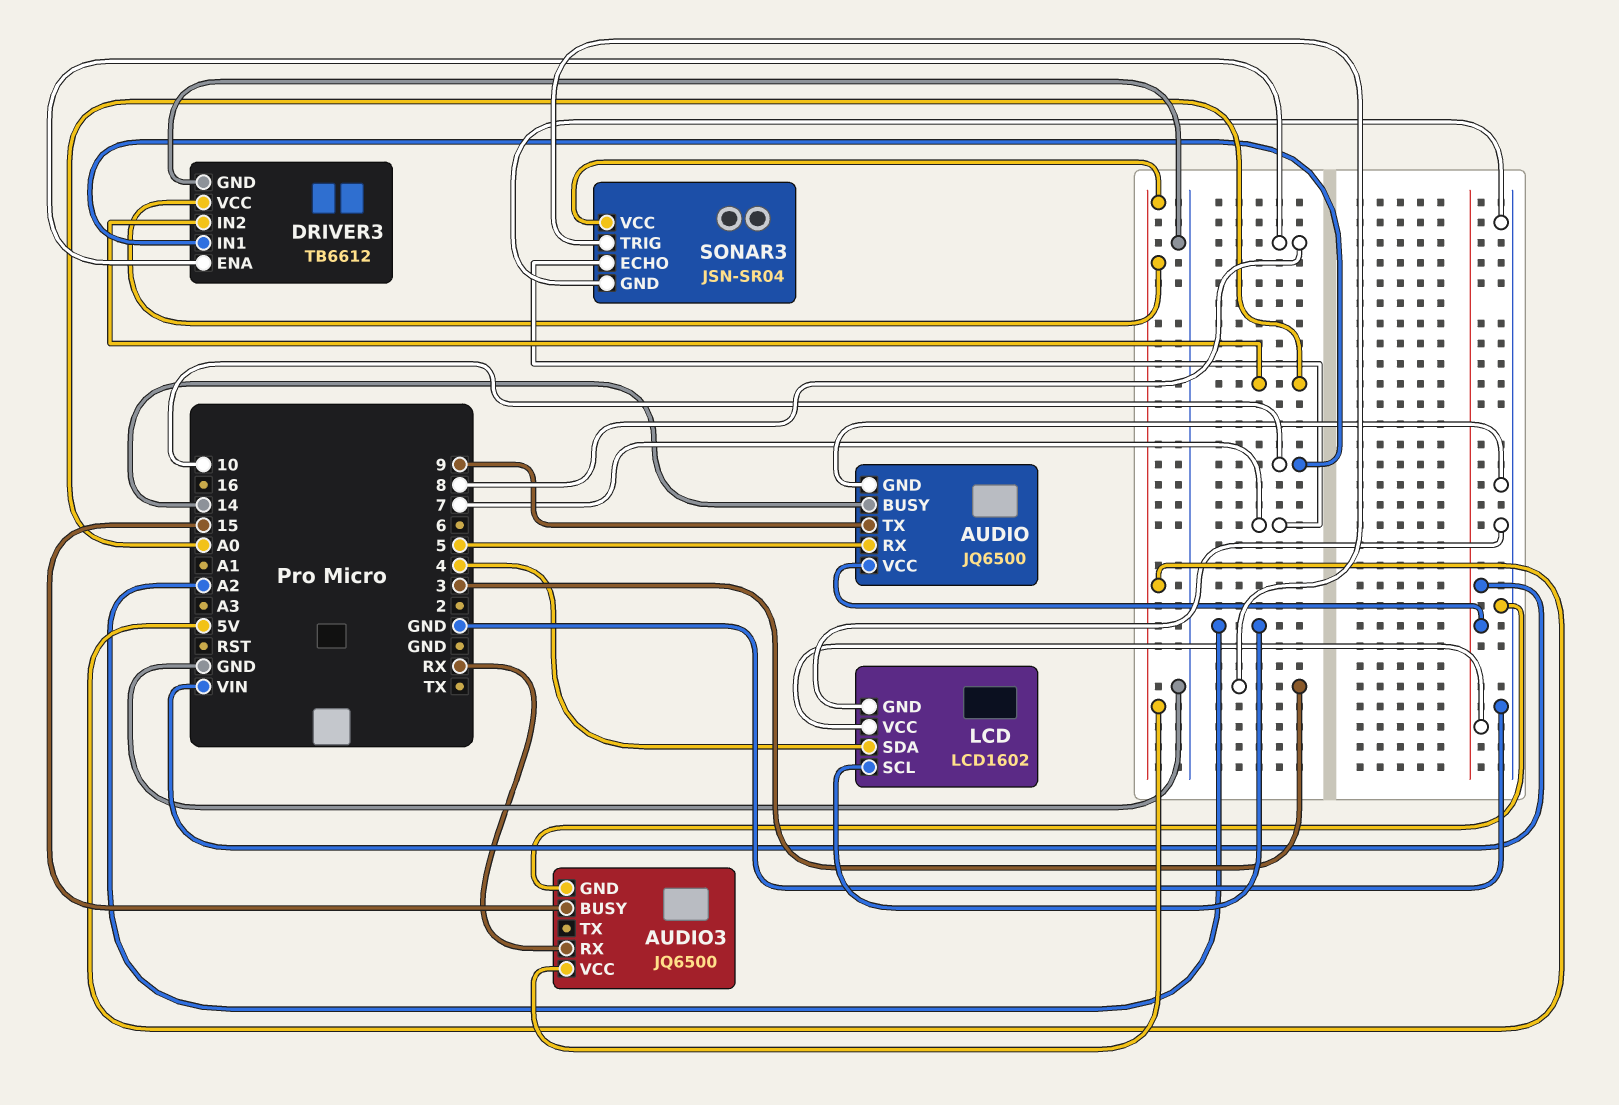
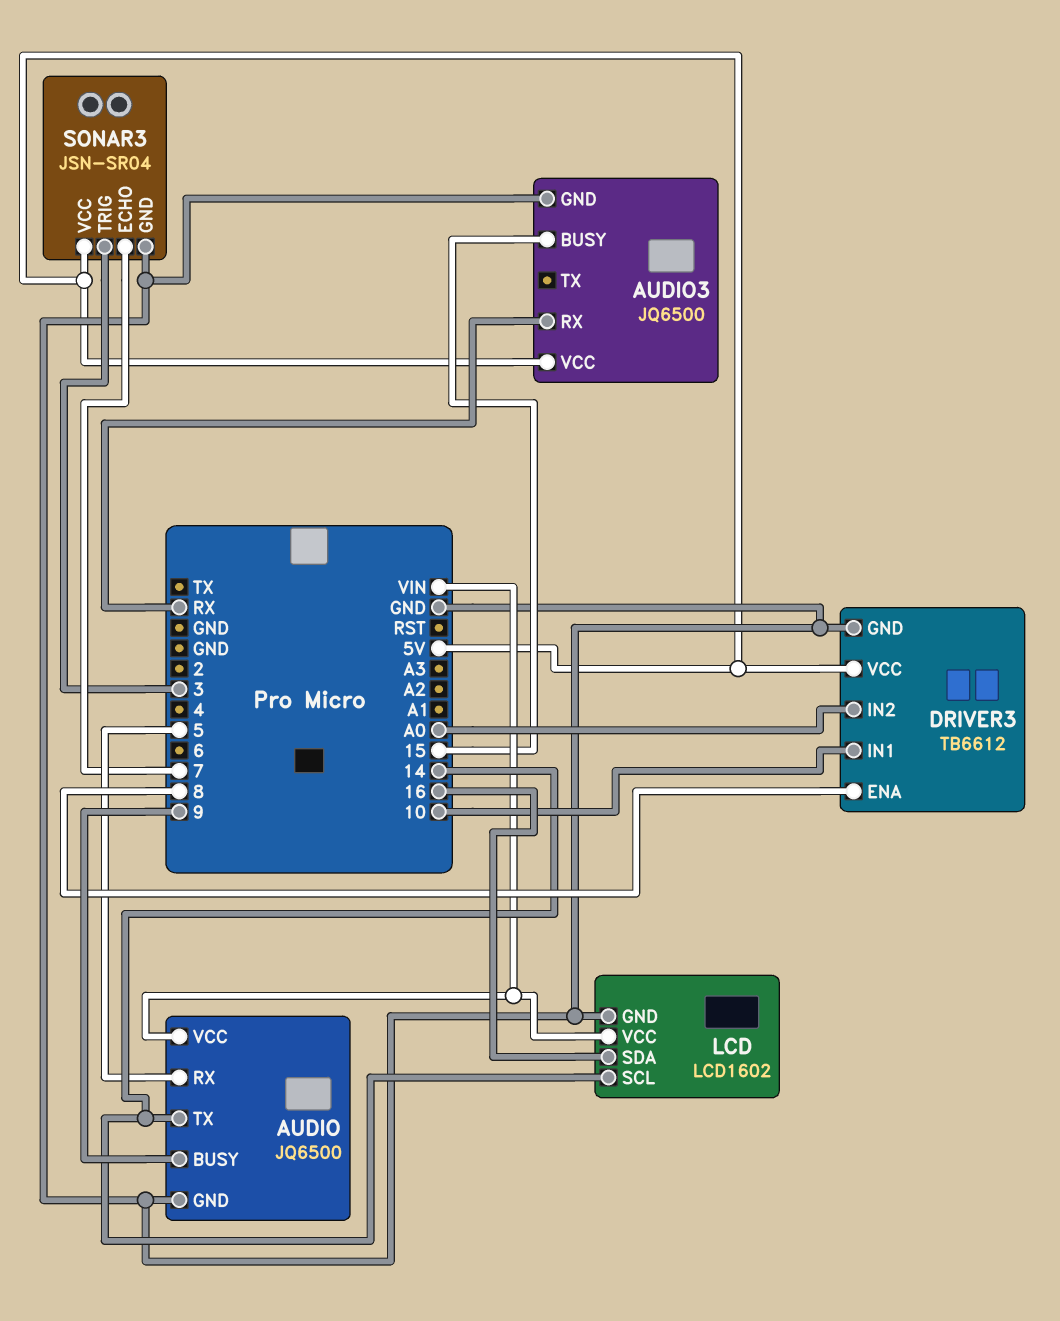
AUDIO pin BUSY: 14 -> 9
AUDIO pin TX: 9 -> 14
LCD pin SCL: A2 -> 14
LCD pin SDA: 4 -> 16

